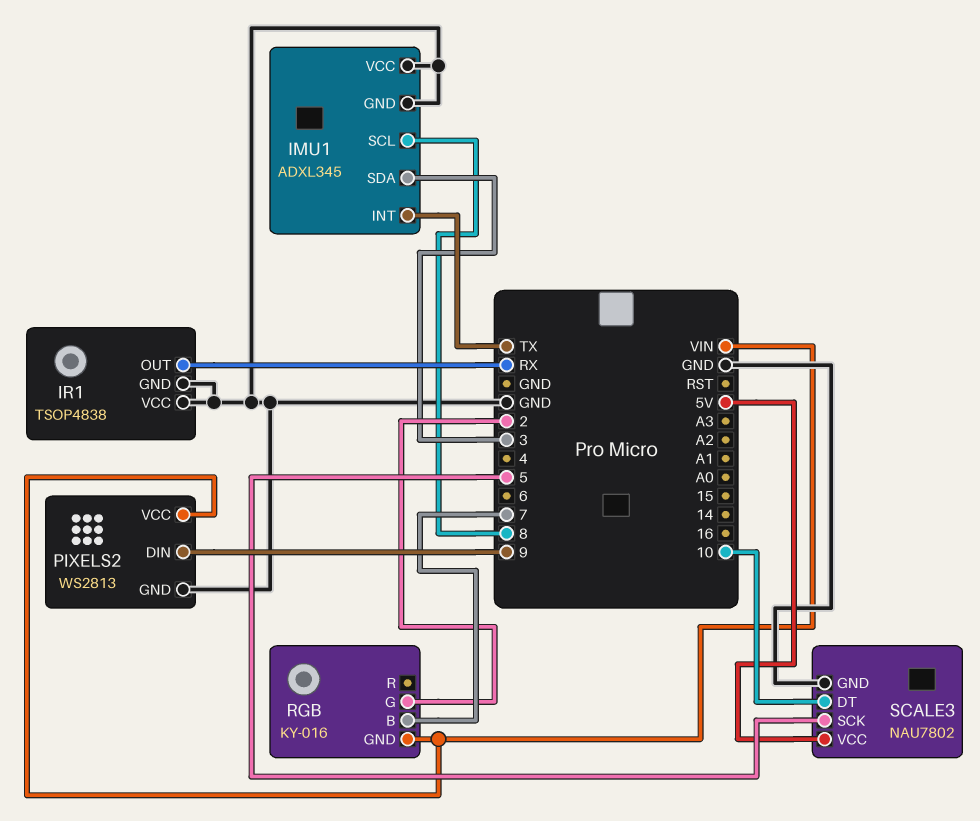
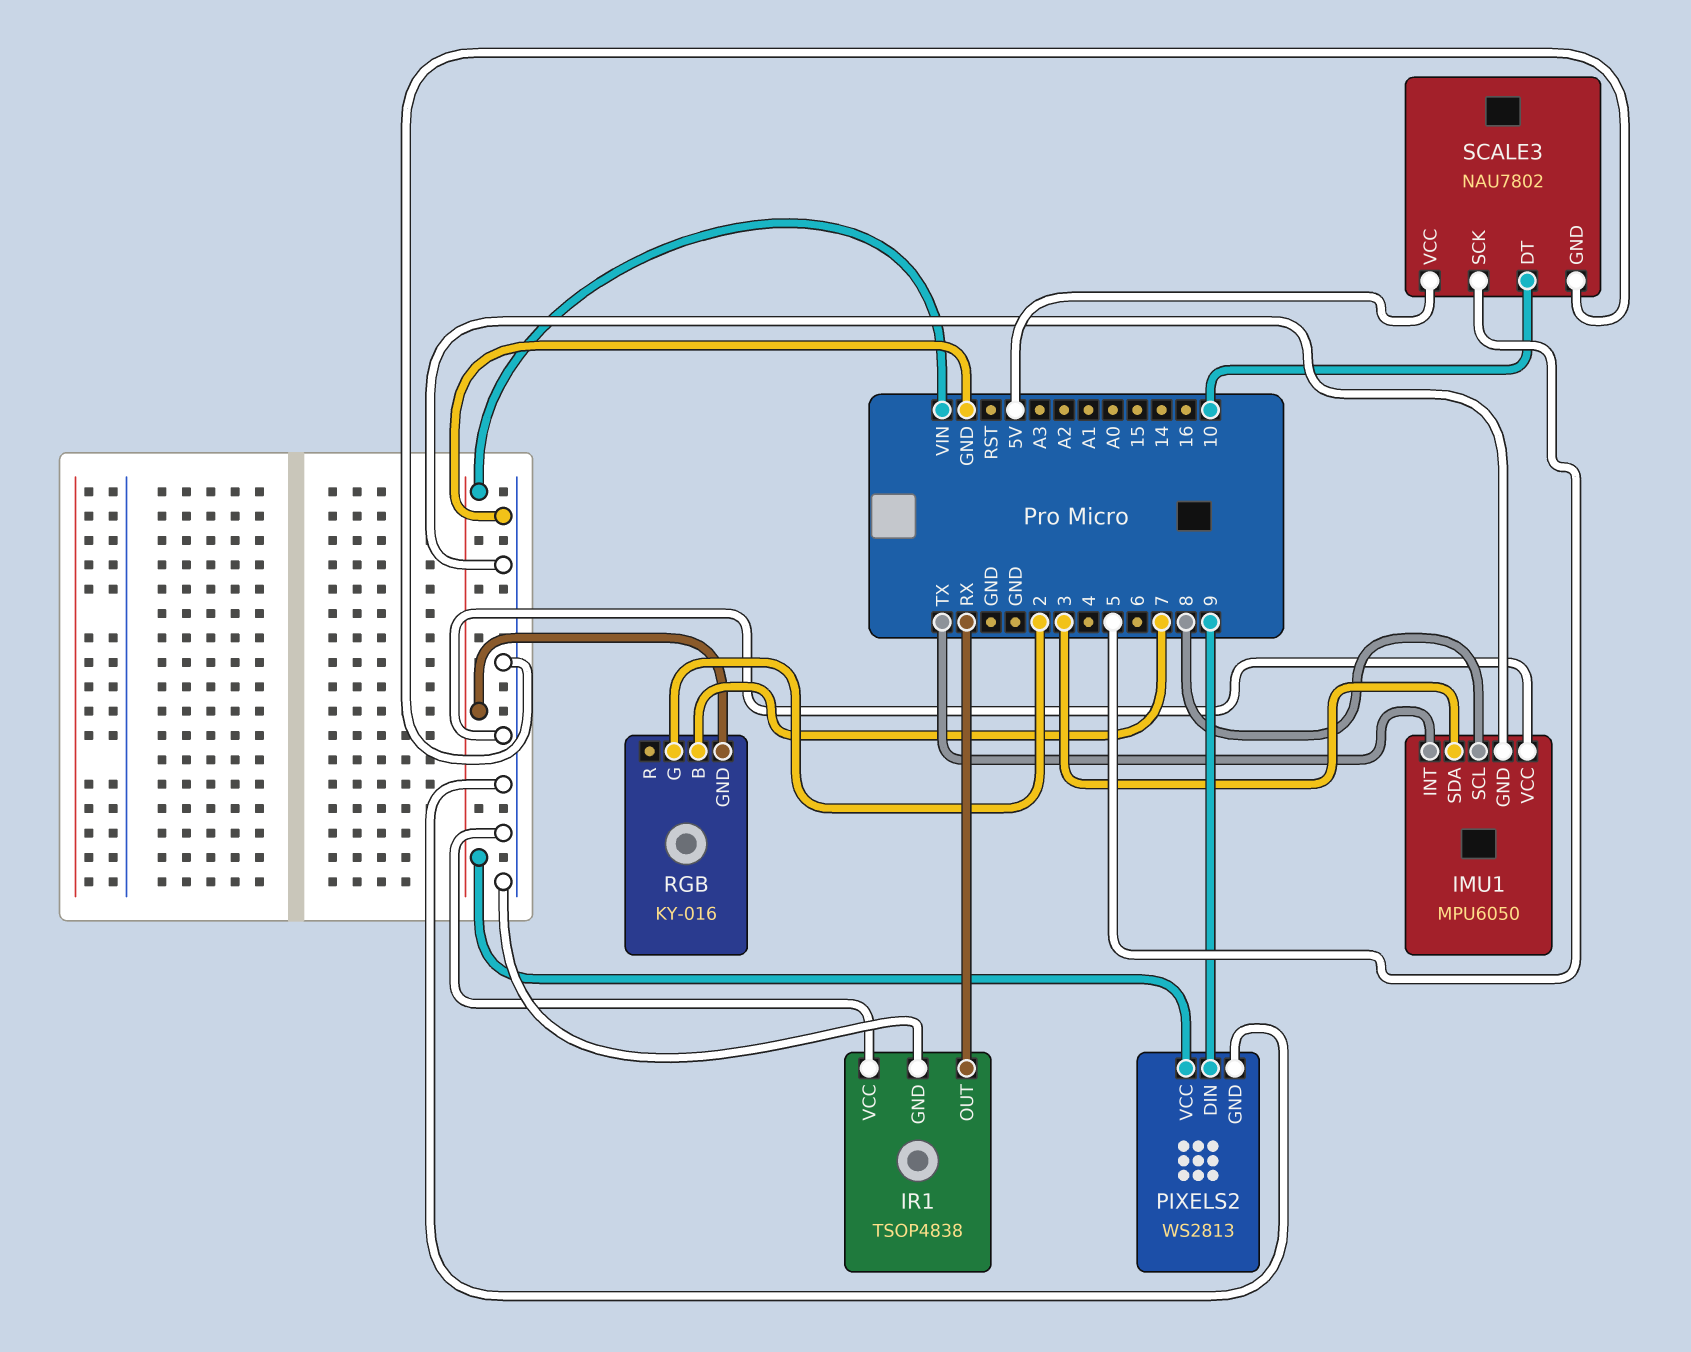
IMU1: ADXL345 -> MPU6050

